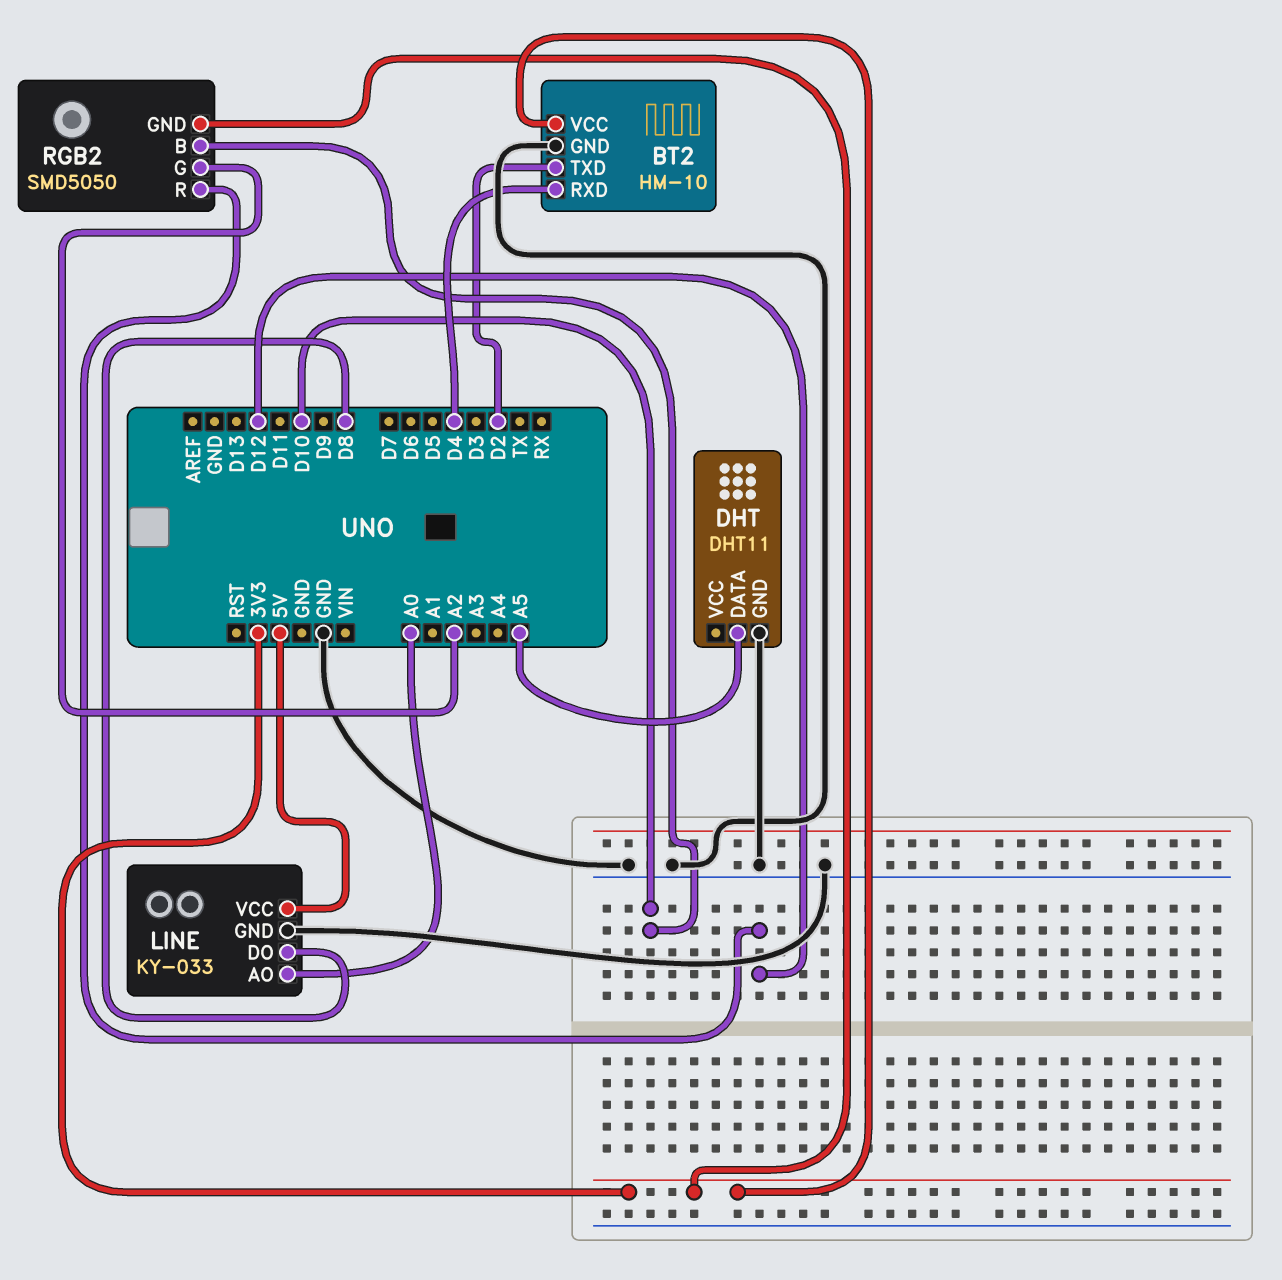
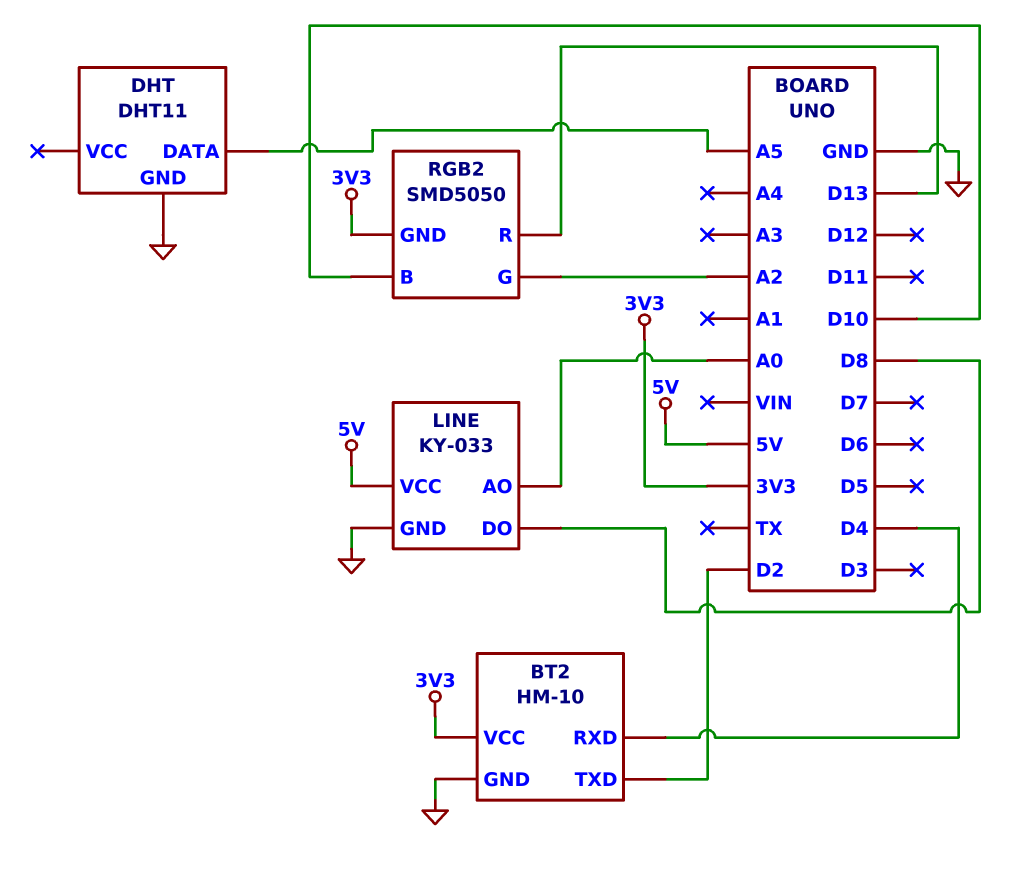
RGB2 pin R: D12 -> D13

